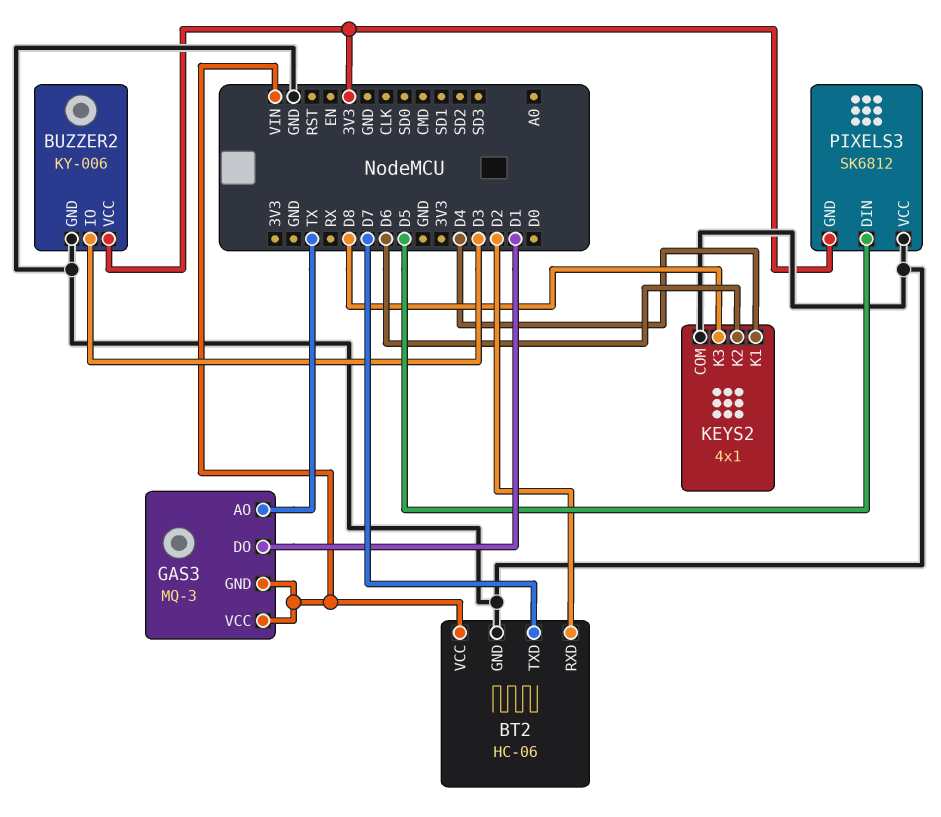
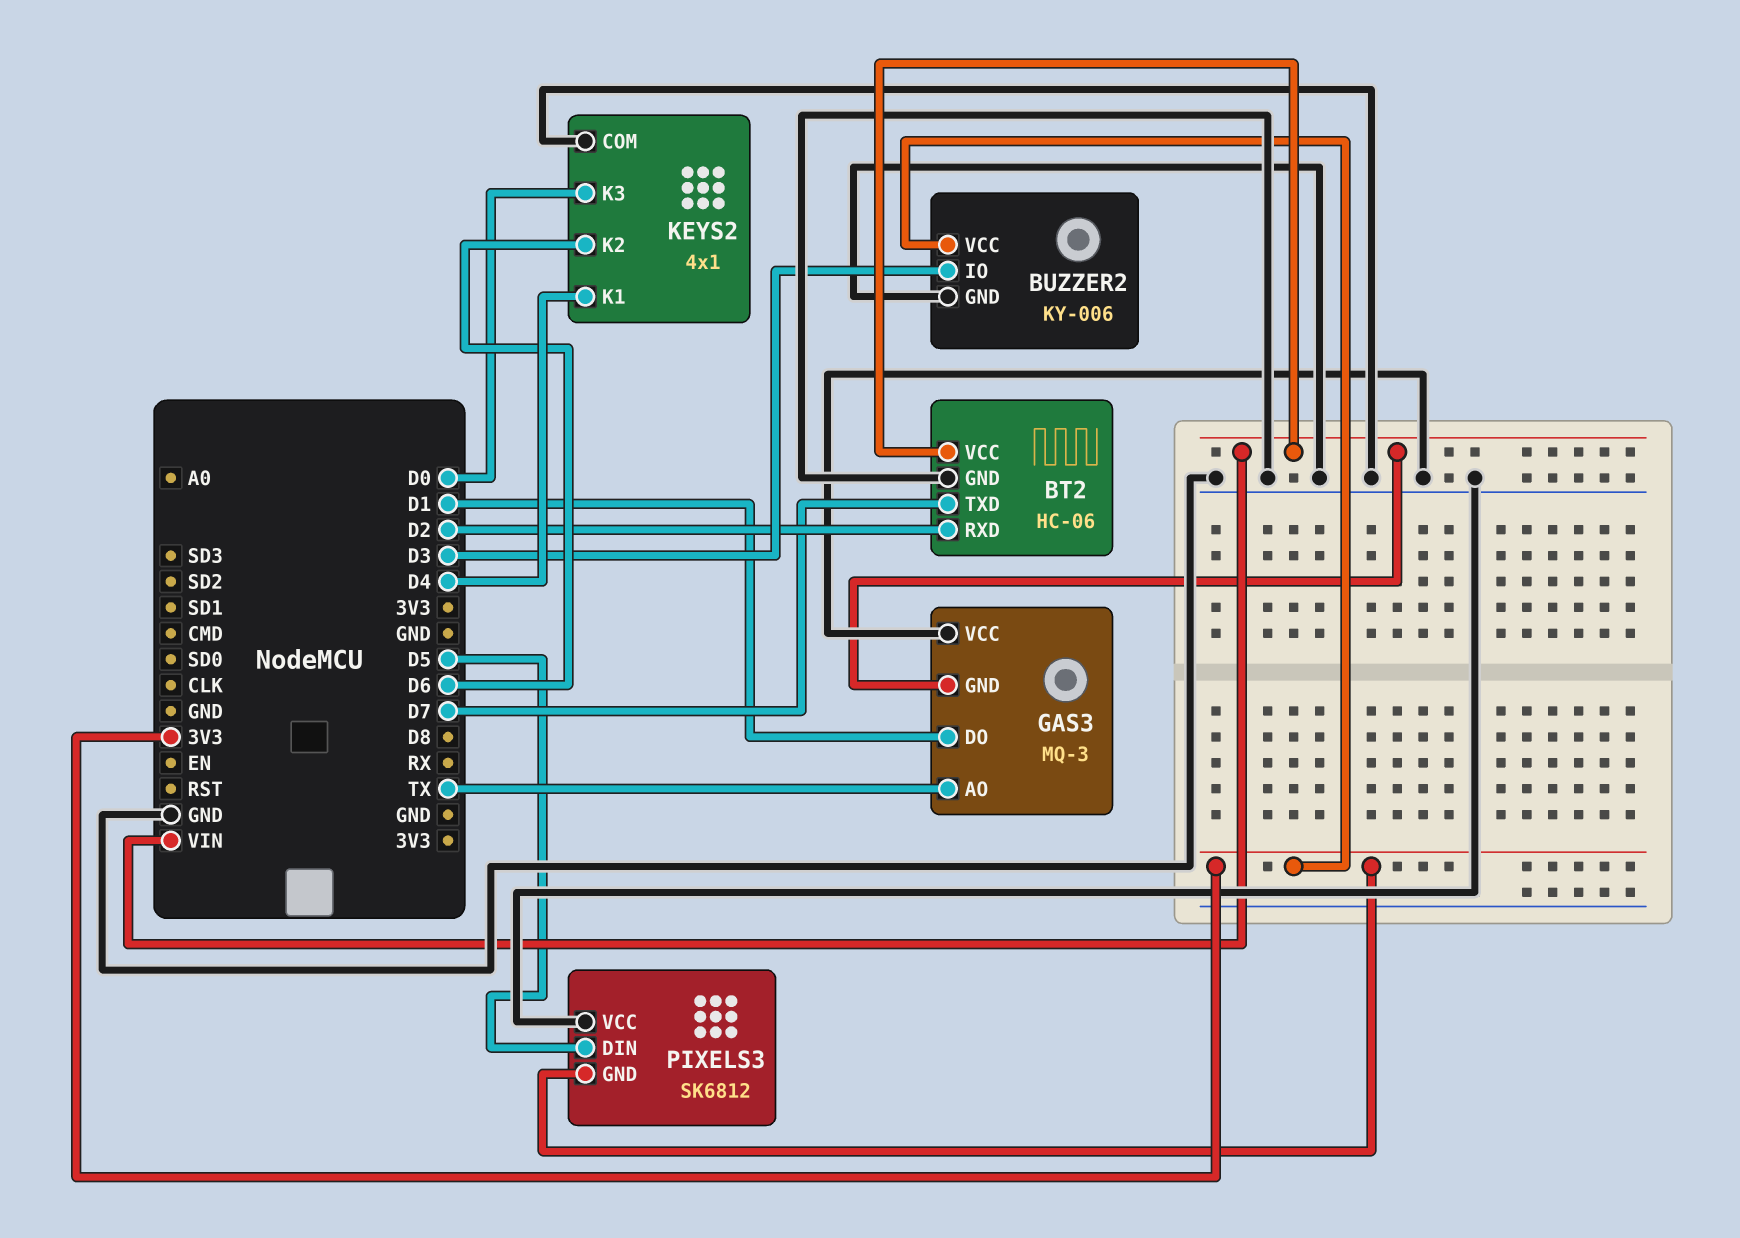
GAS3 pin VCC: VIN -> GND
KEYS2 pin K3: D8 -> D0

